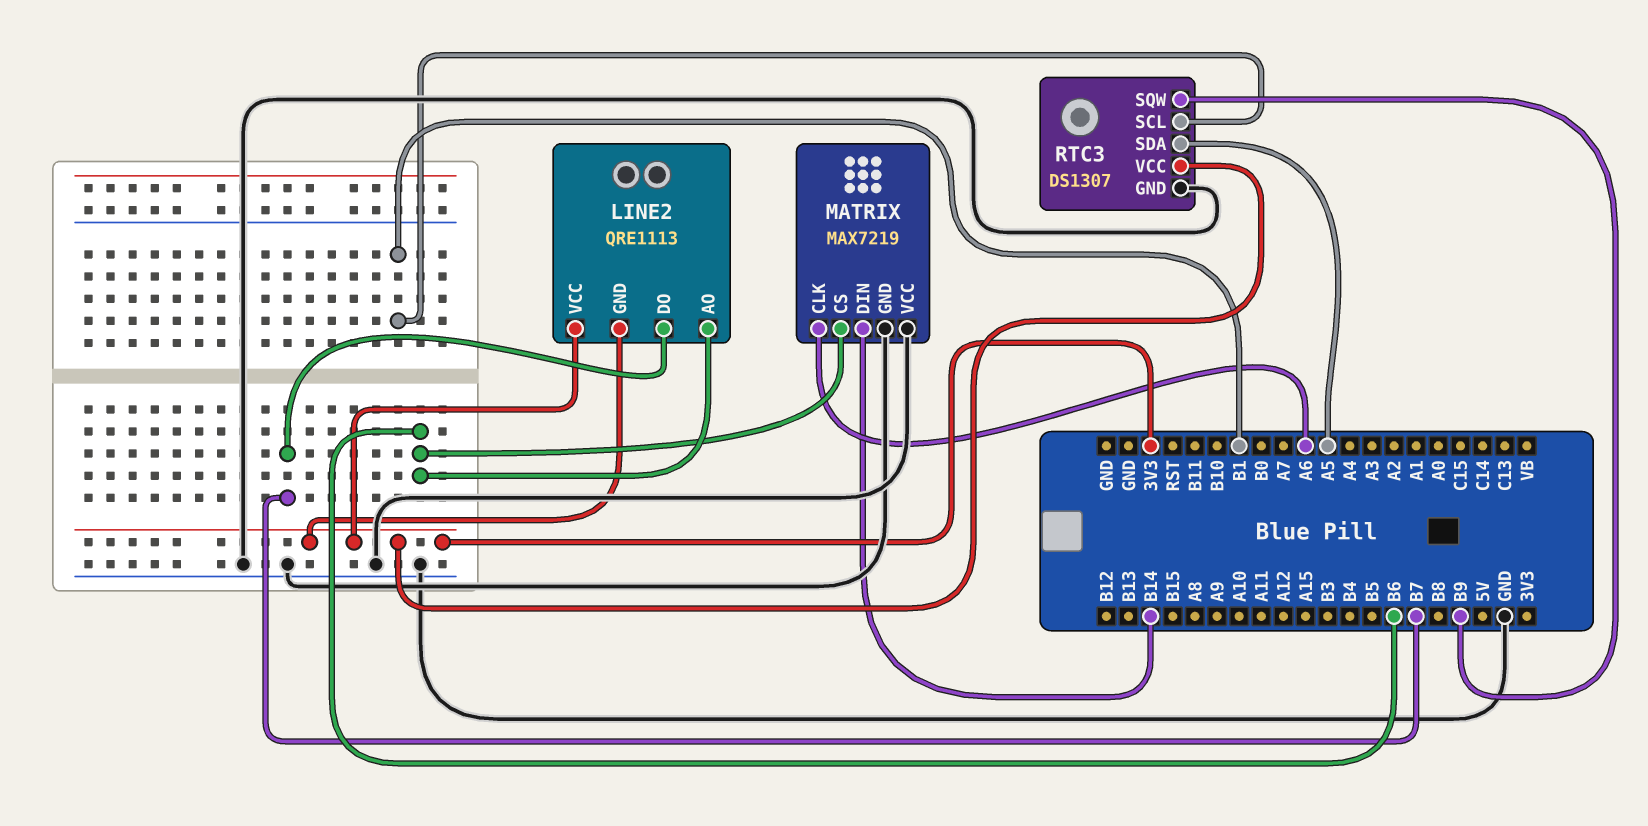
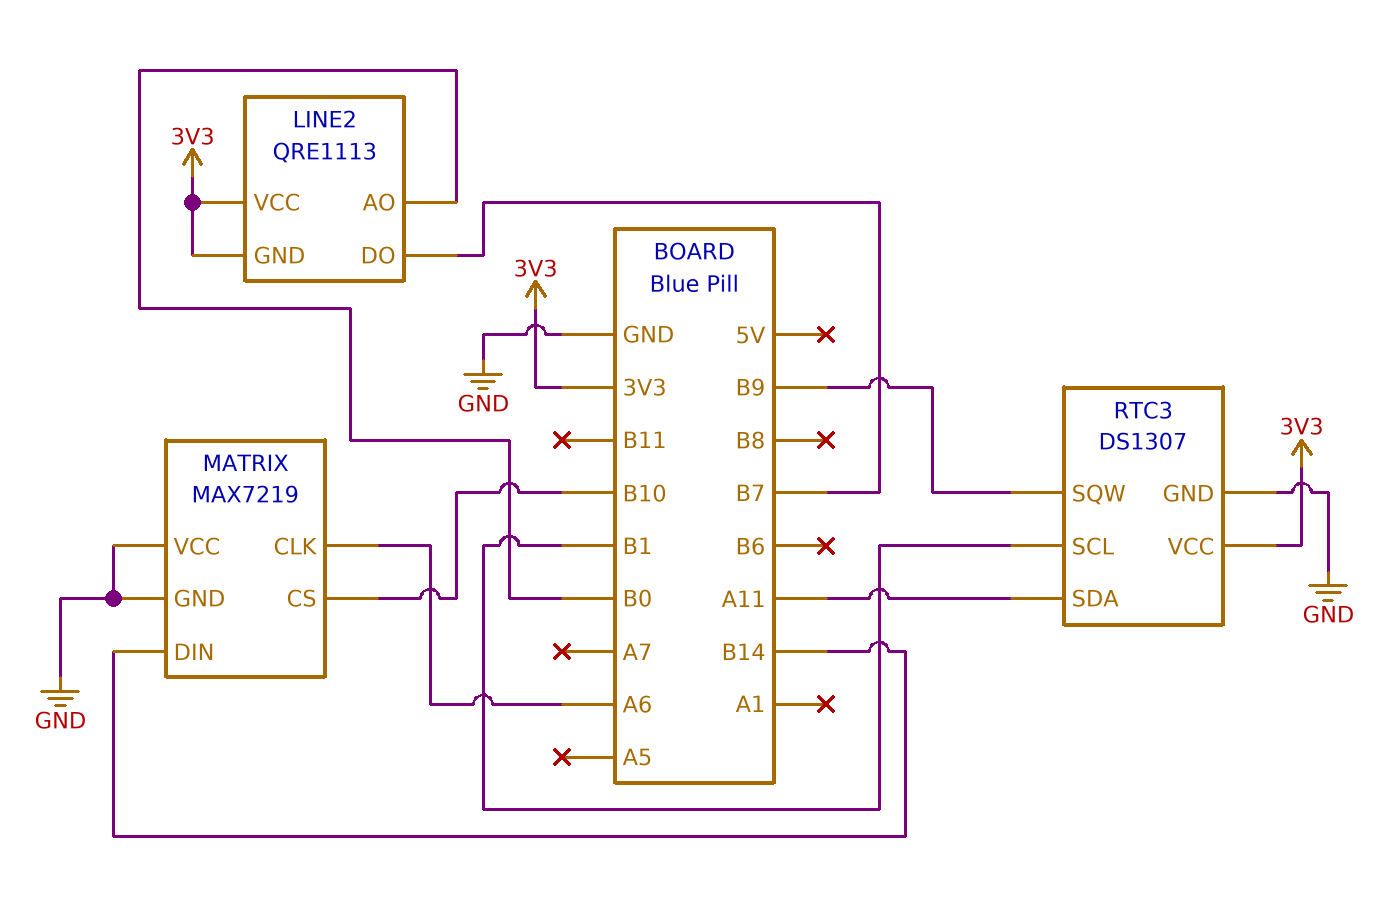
LINE2 pin AO: B6 -> B0
MATRIX pin CS: B6 -> B10
RTC3 pin SDA: A5 -> A11

